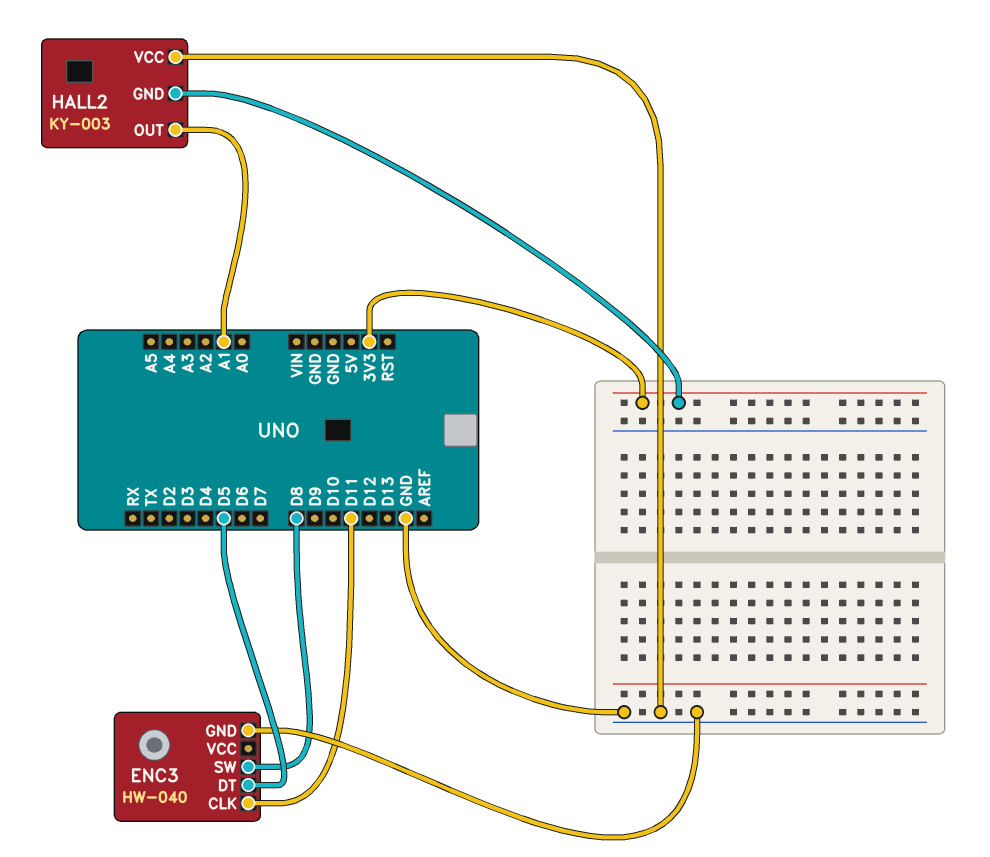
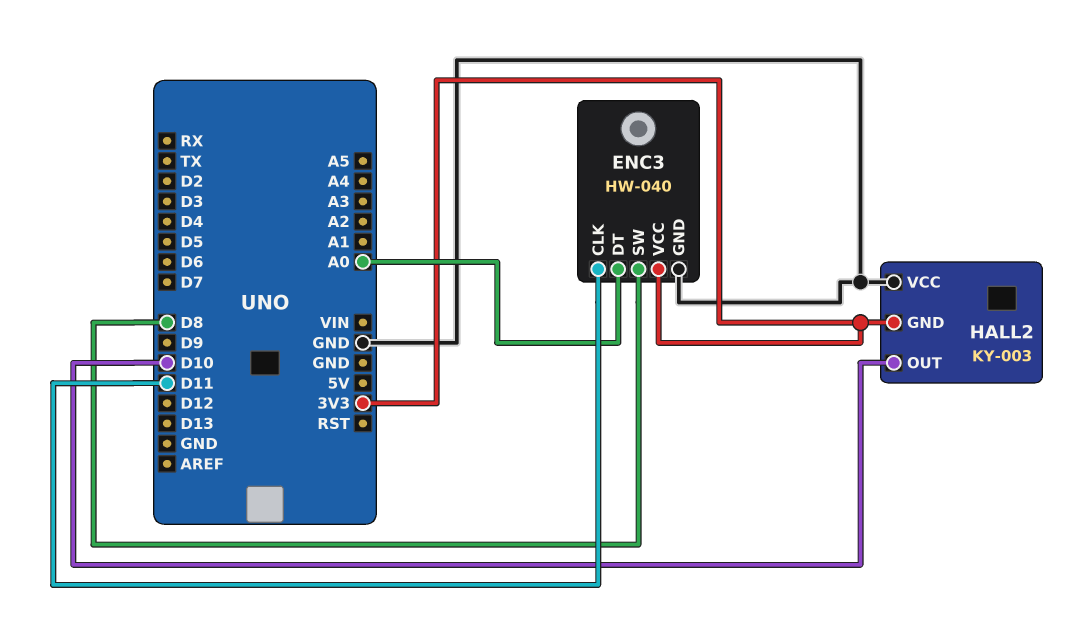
ENC3 pin DT: D5 -> A0
ENC3 pin VCC: none -> 3V3
HALL2 pin OUT: A1 -> D10

